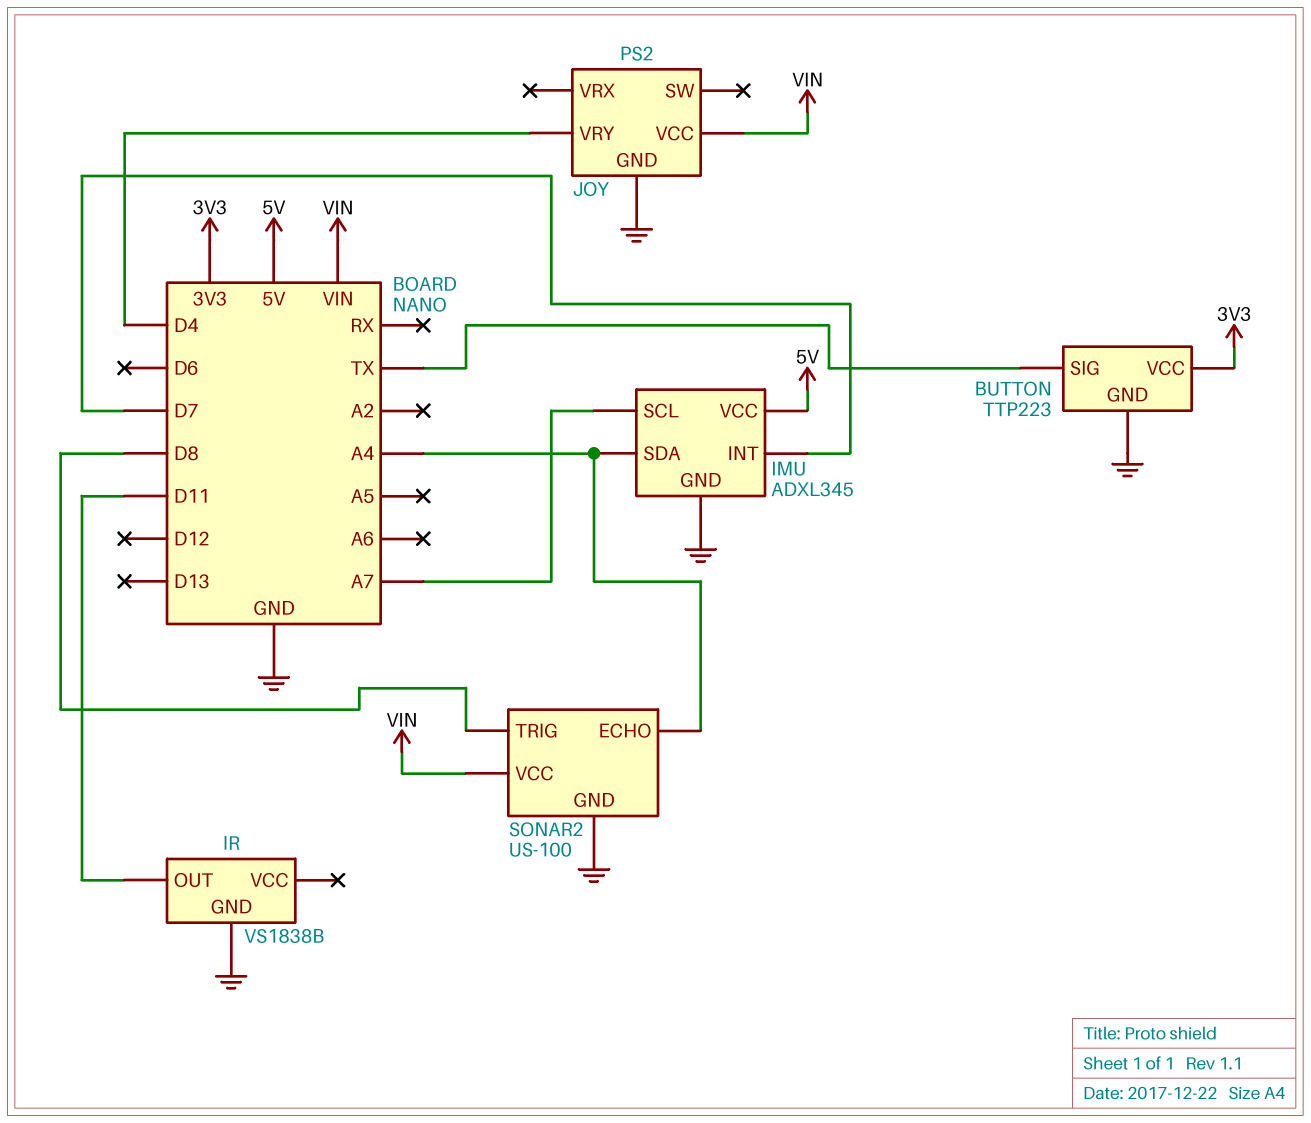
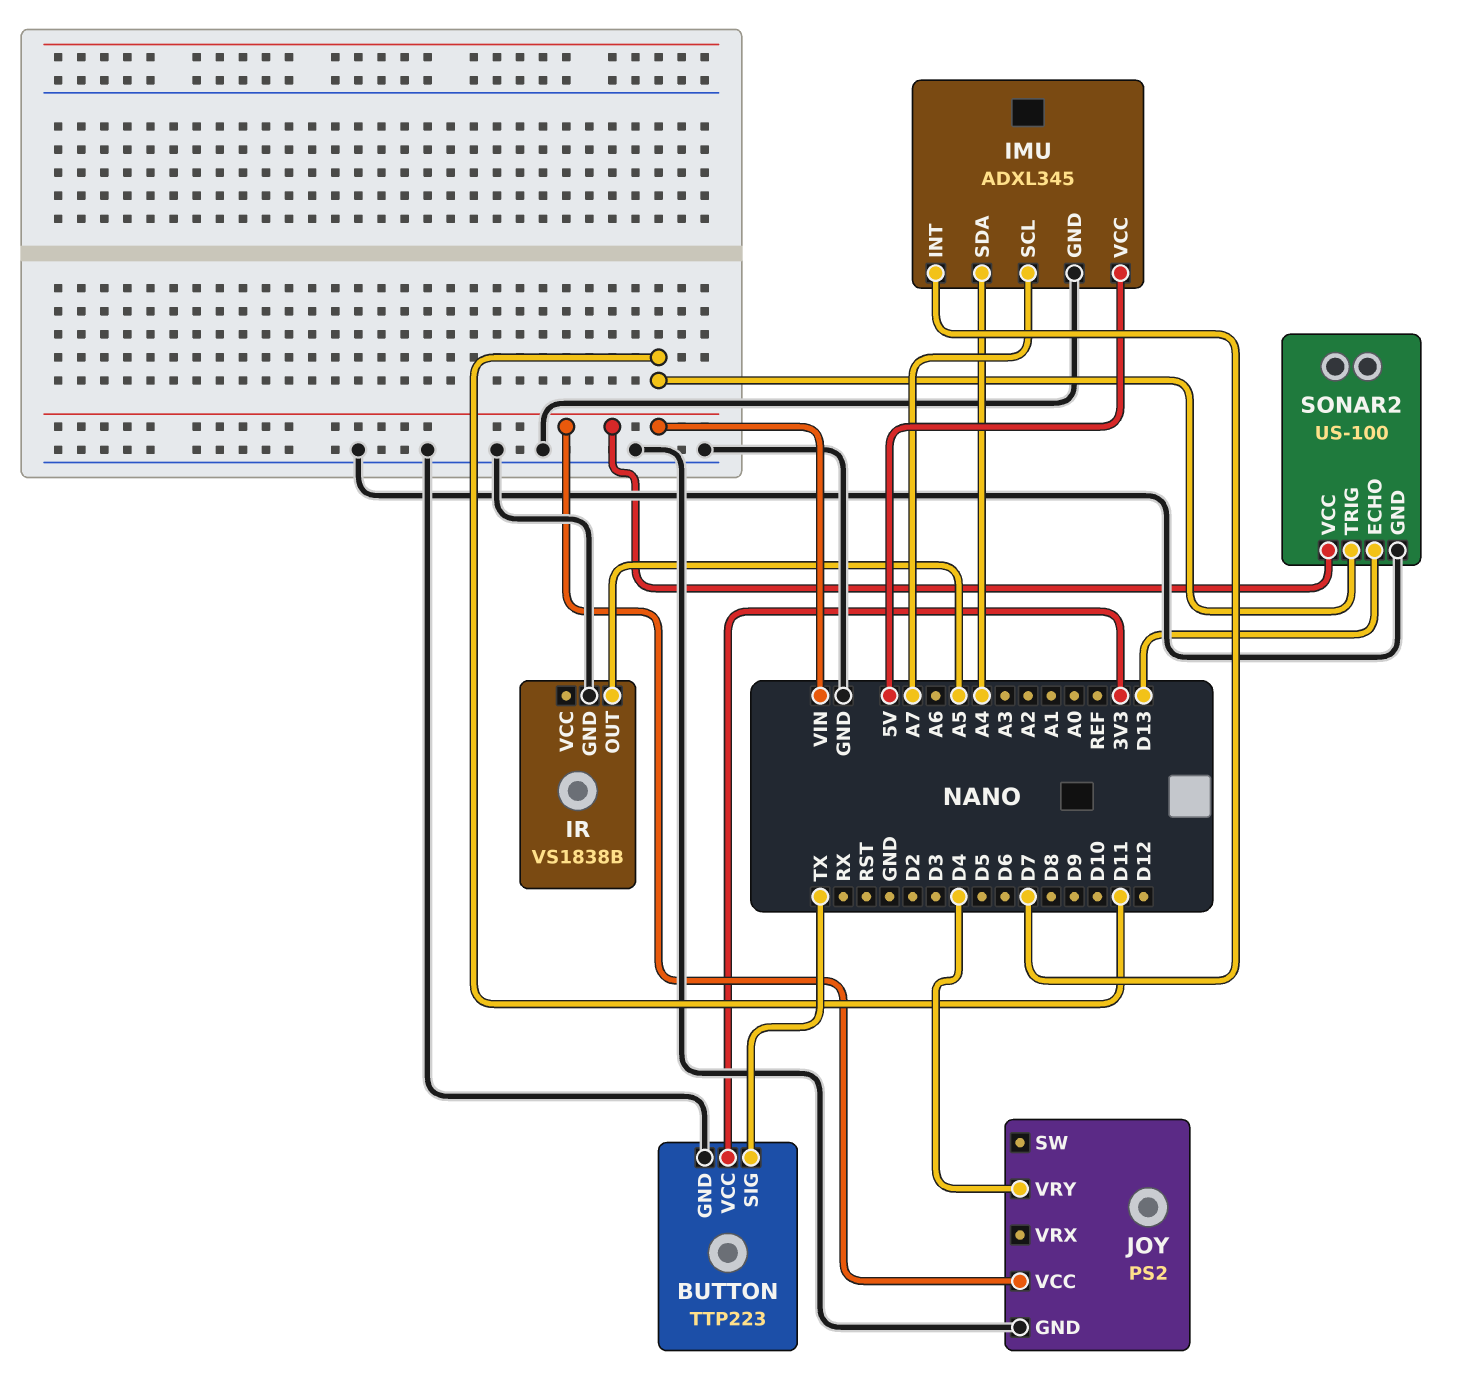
IR pin OUT: D11 -> A5
SONAR2 pin ECHO: A4 -> D13
SONAR2 pin TRIG: D8 -> D11

